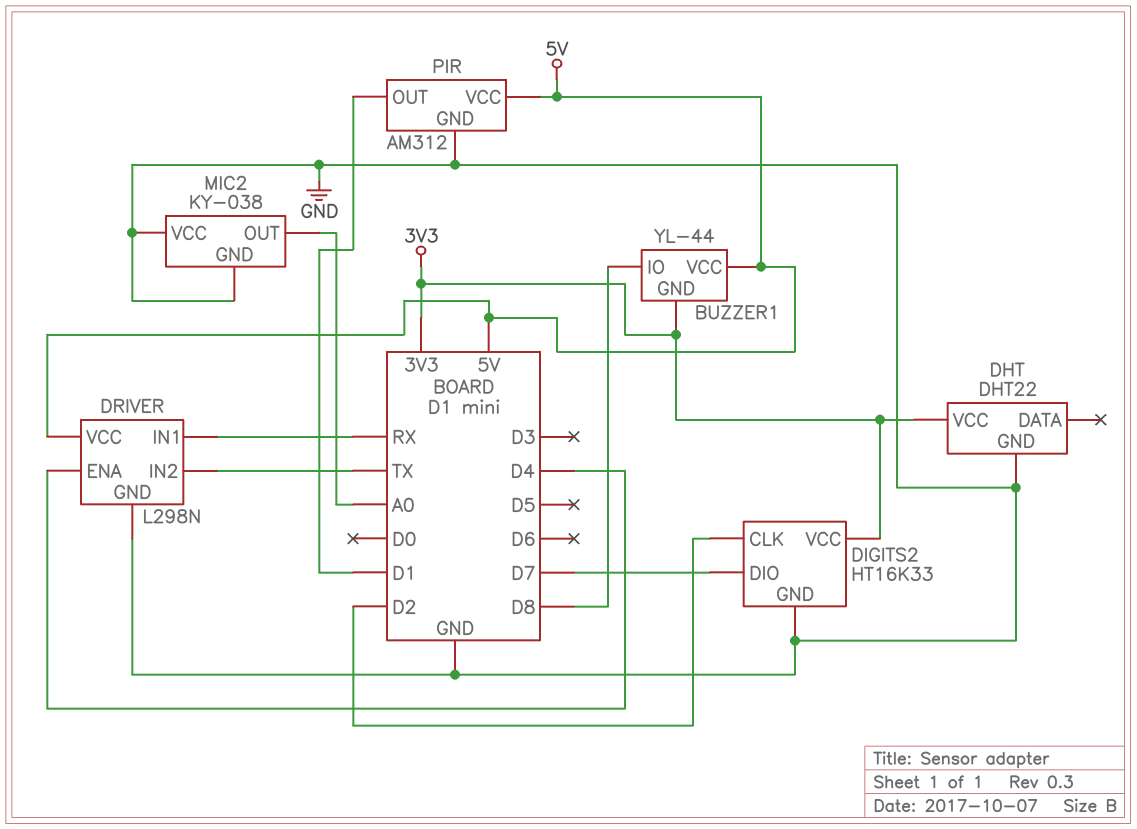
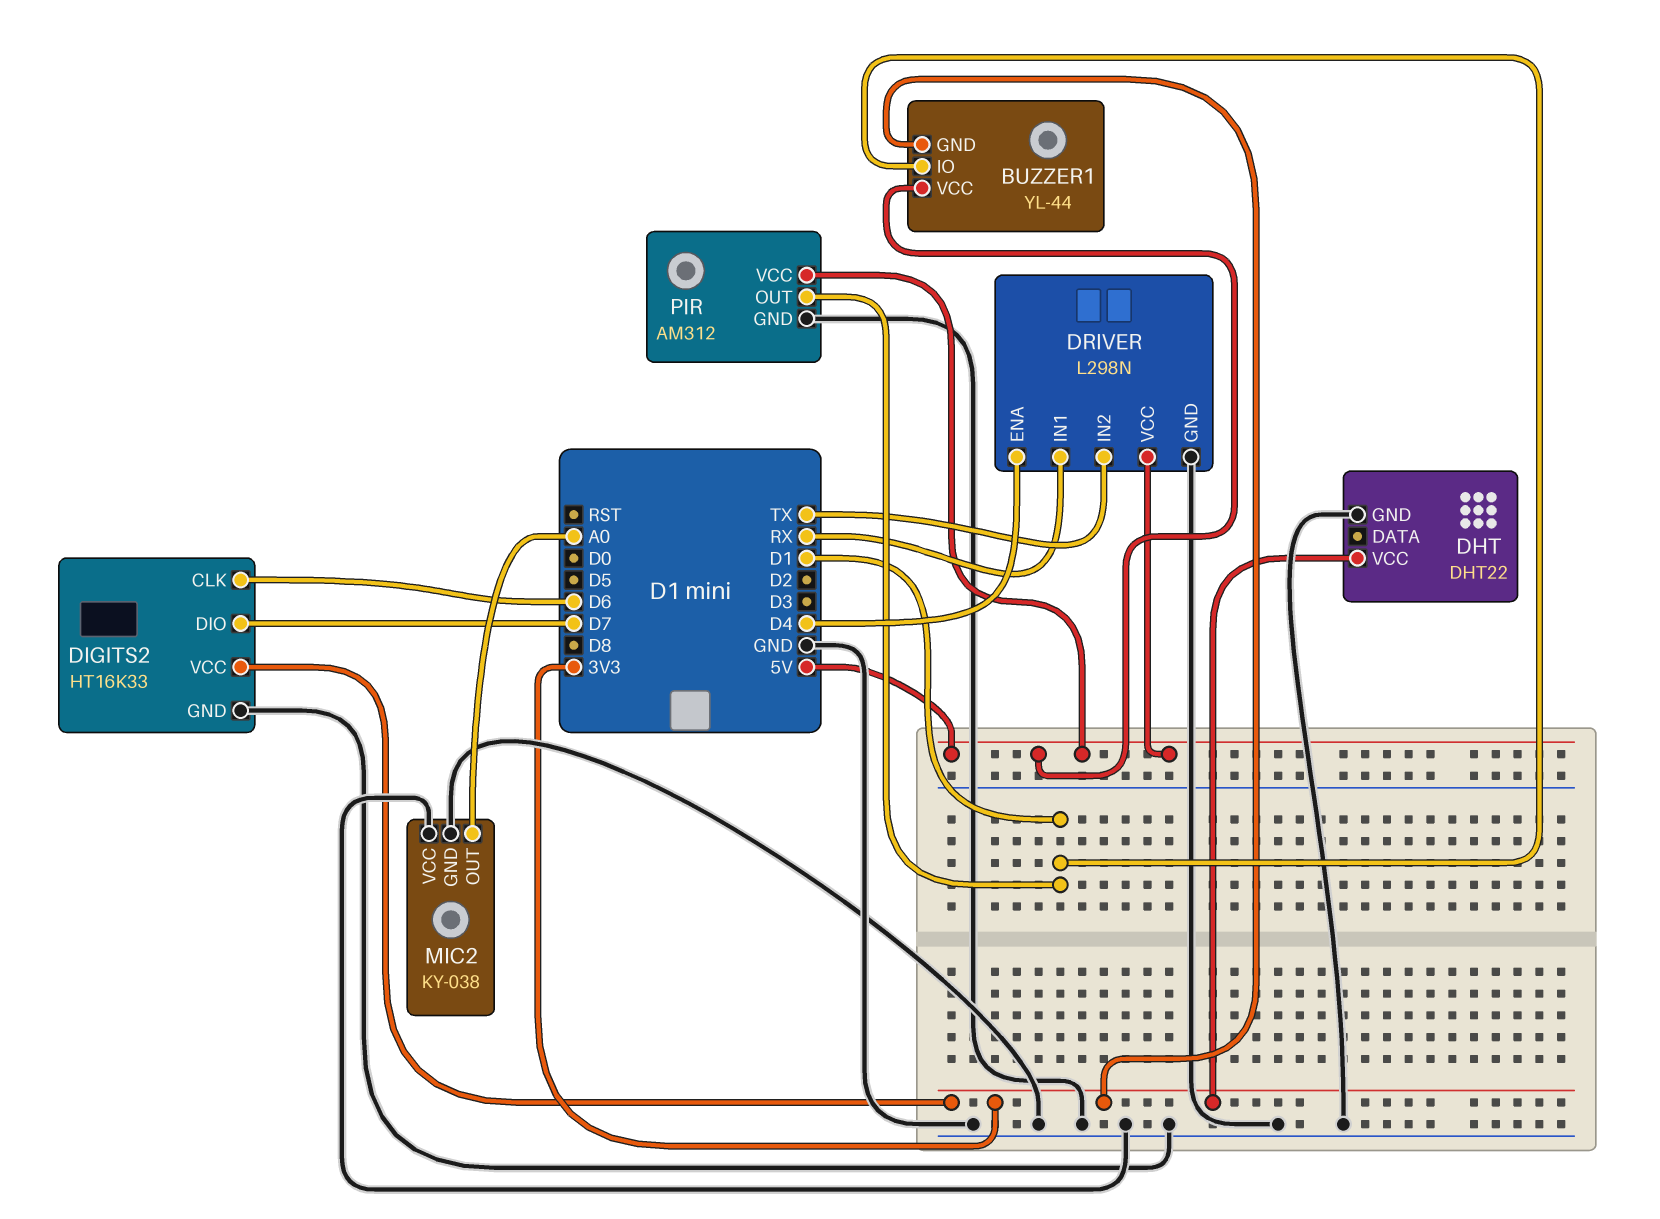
BUZZER1 pin IO: D8 -> D1
DIGITS2 pin CLK: D2 -> D6

